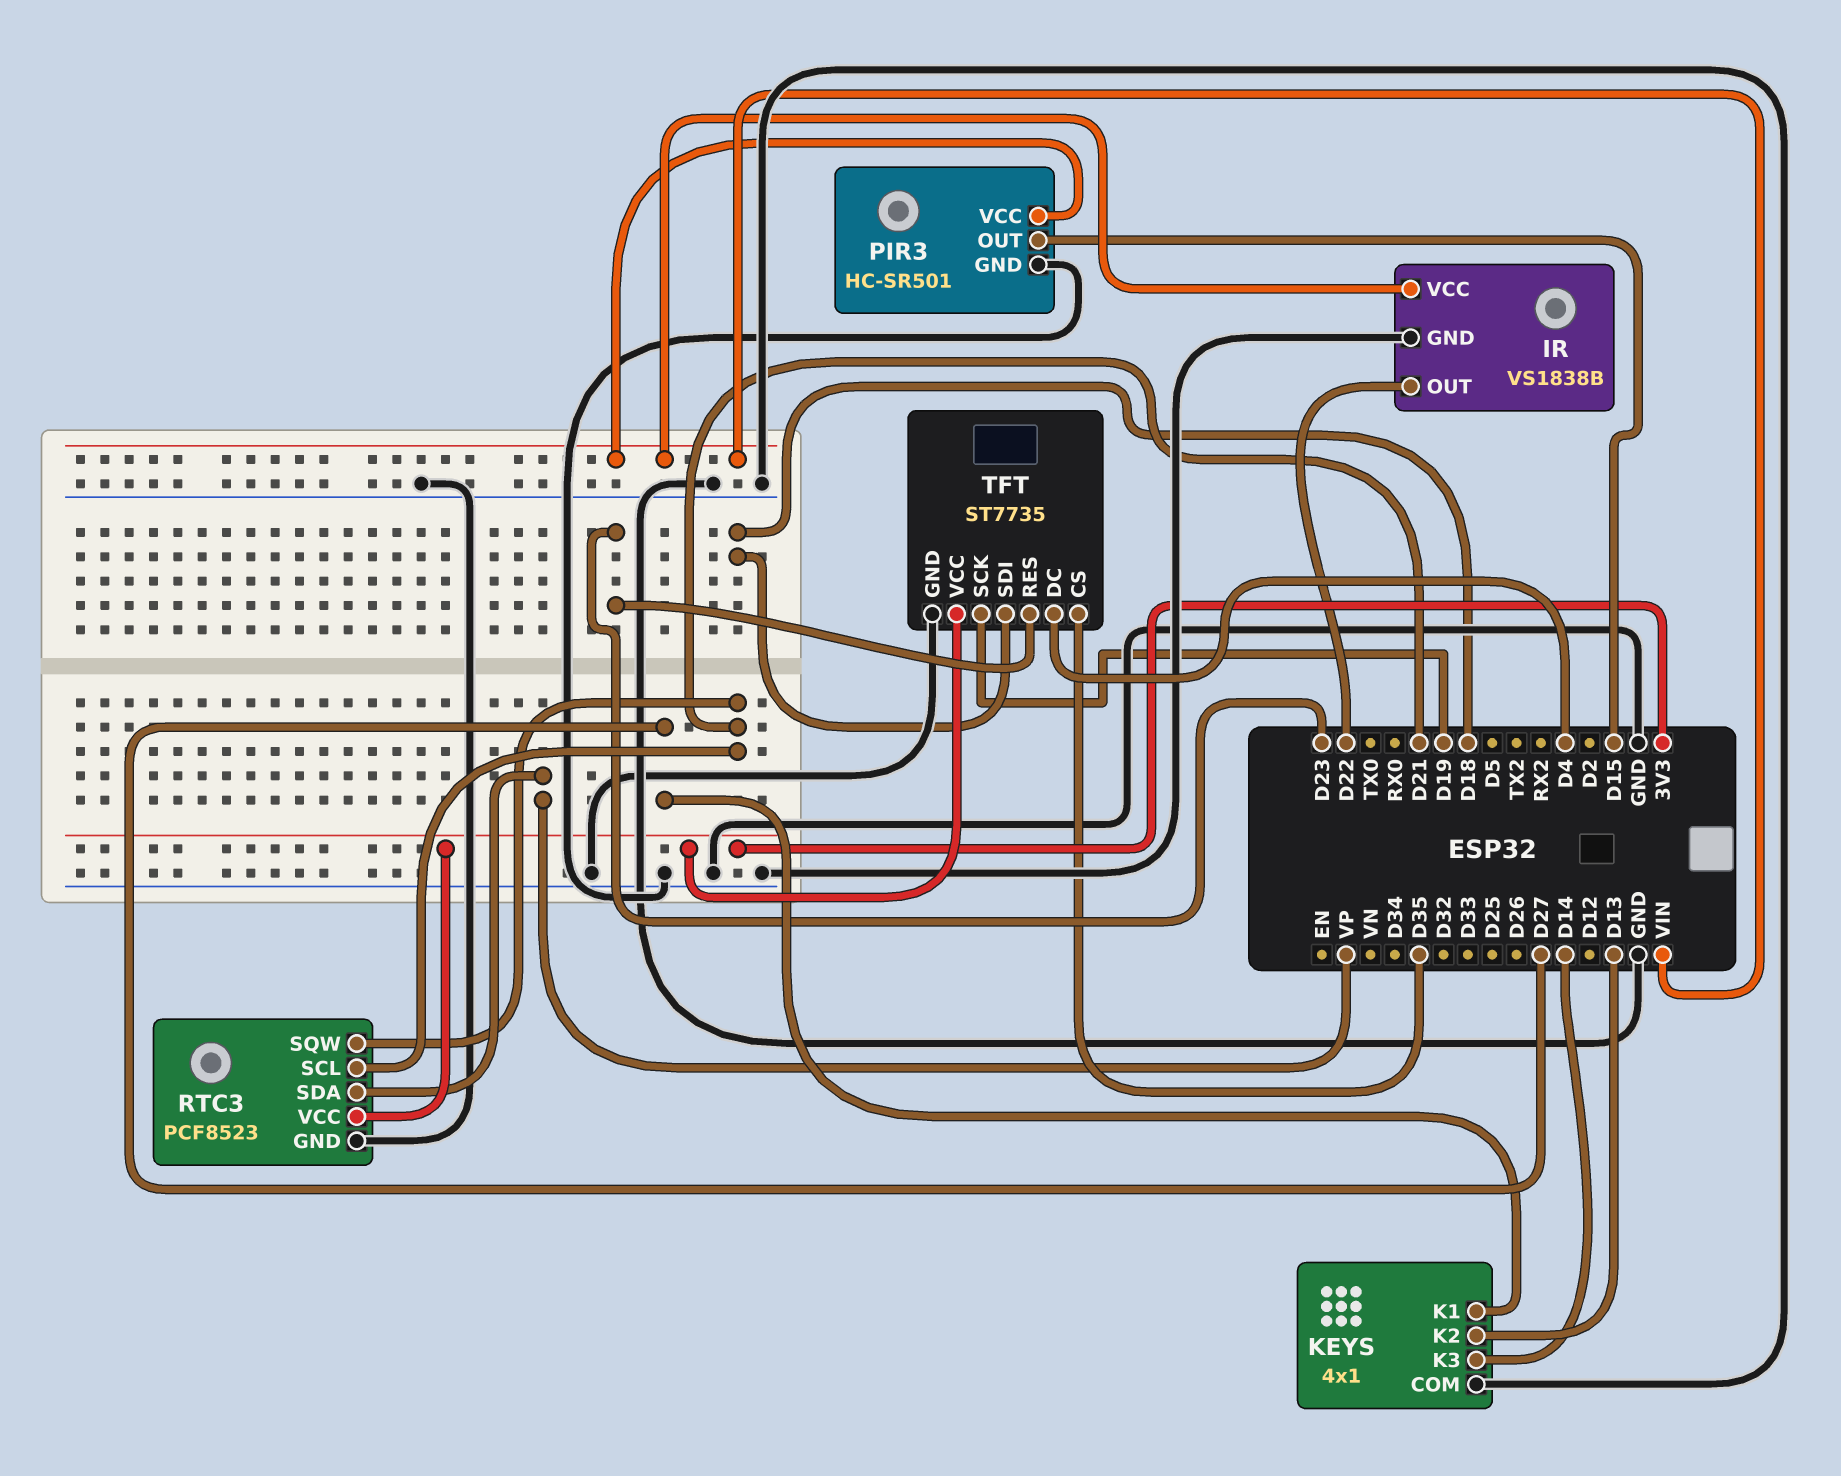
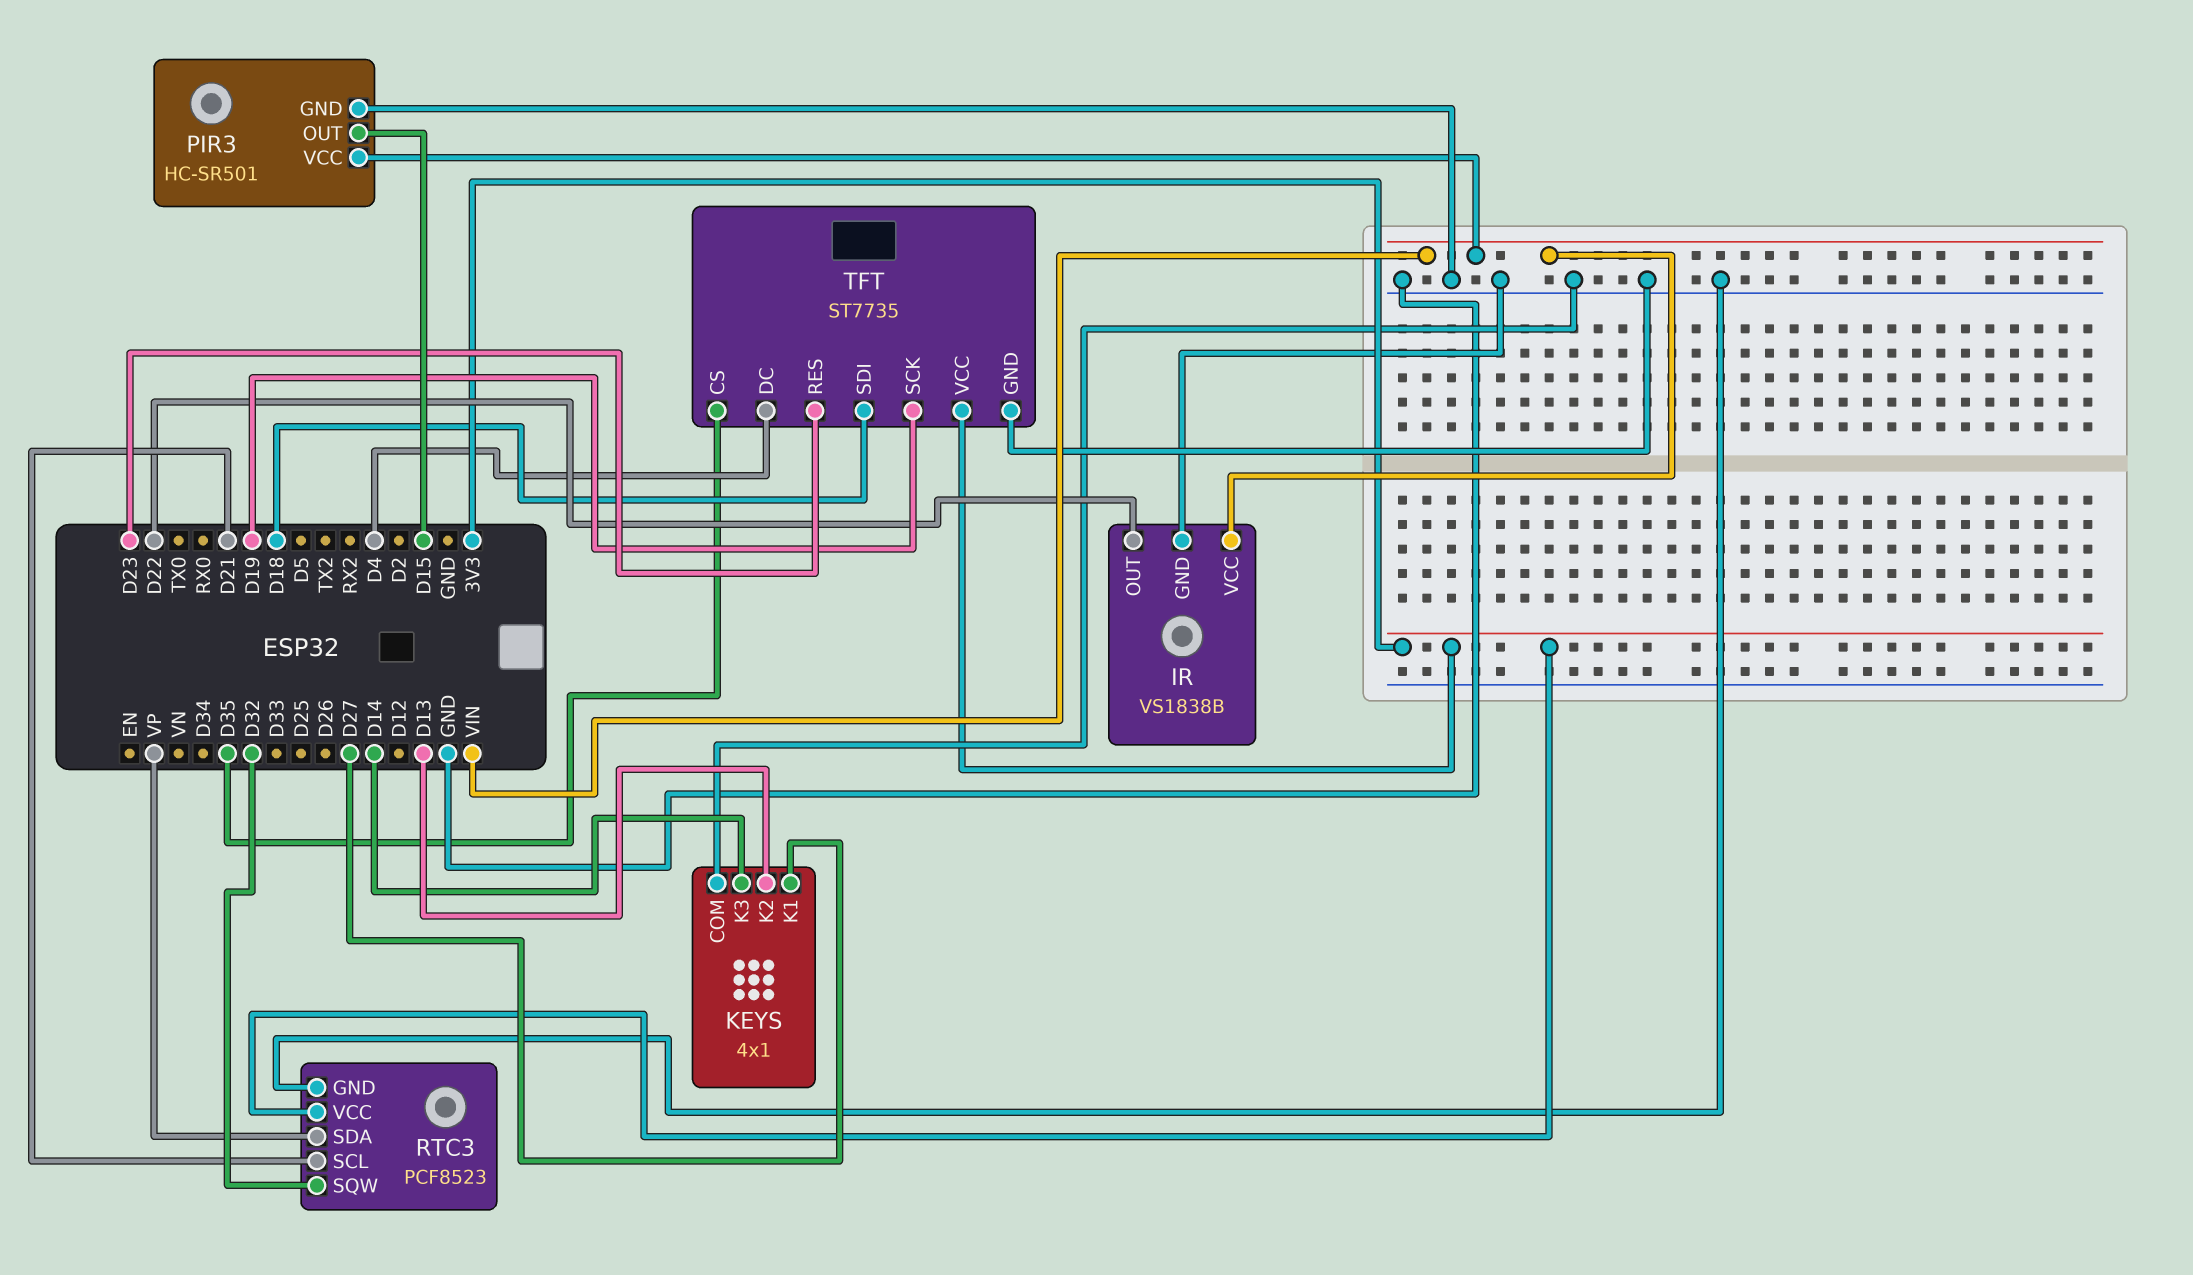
RTC3 pin SQW: D21 -> D32

